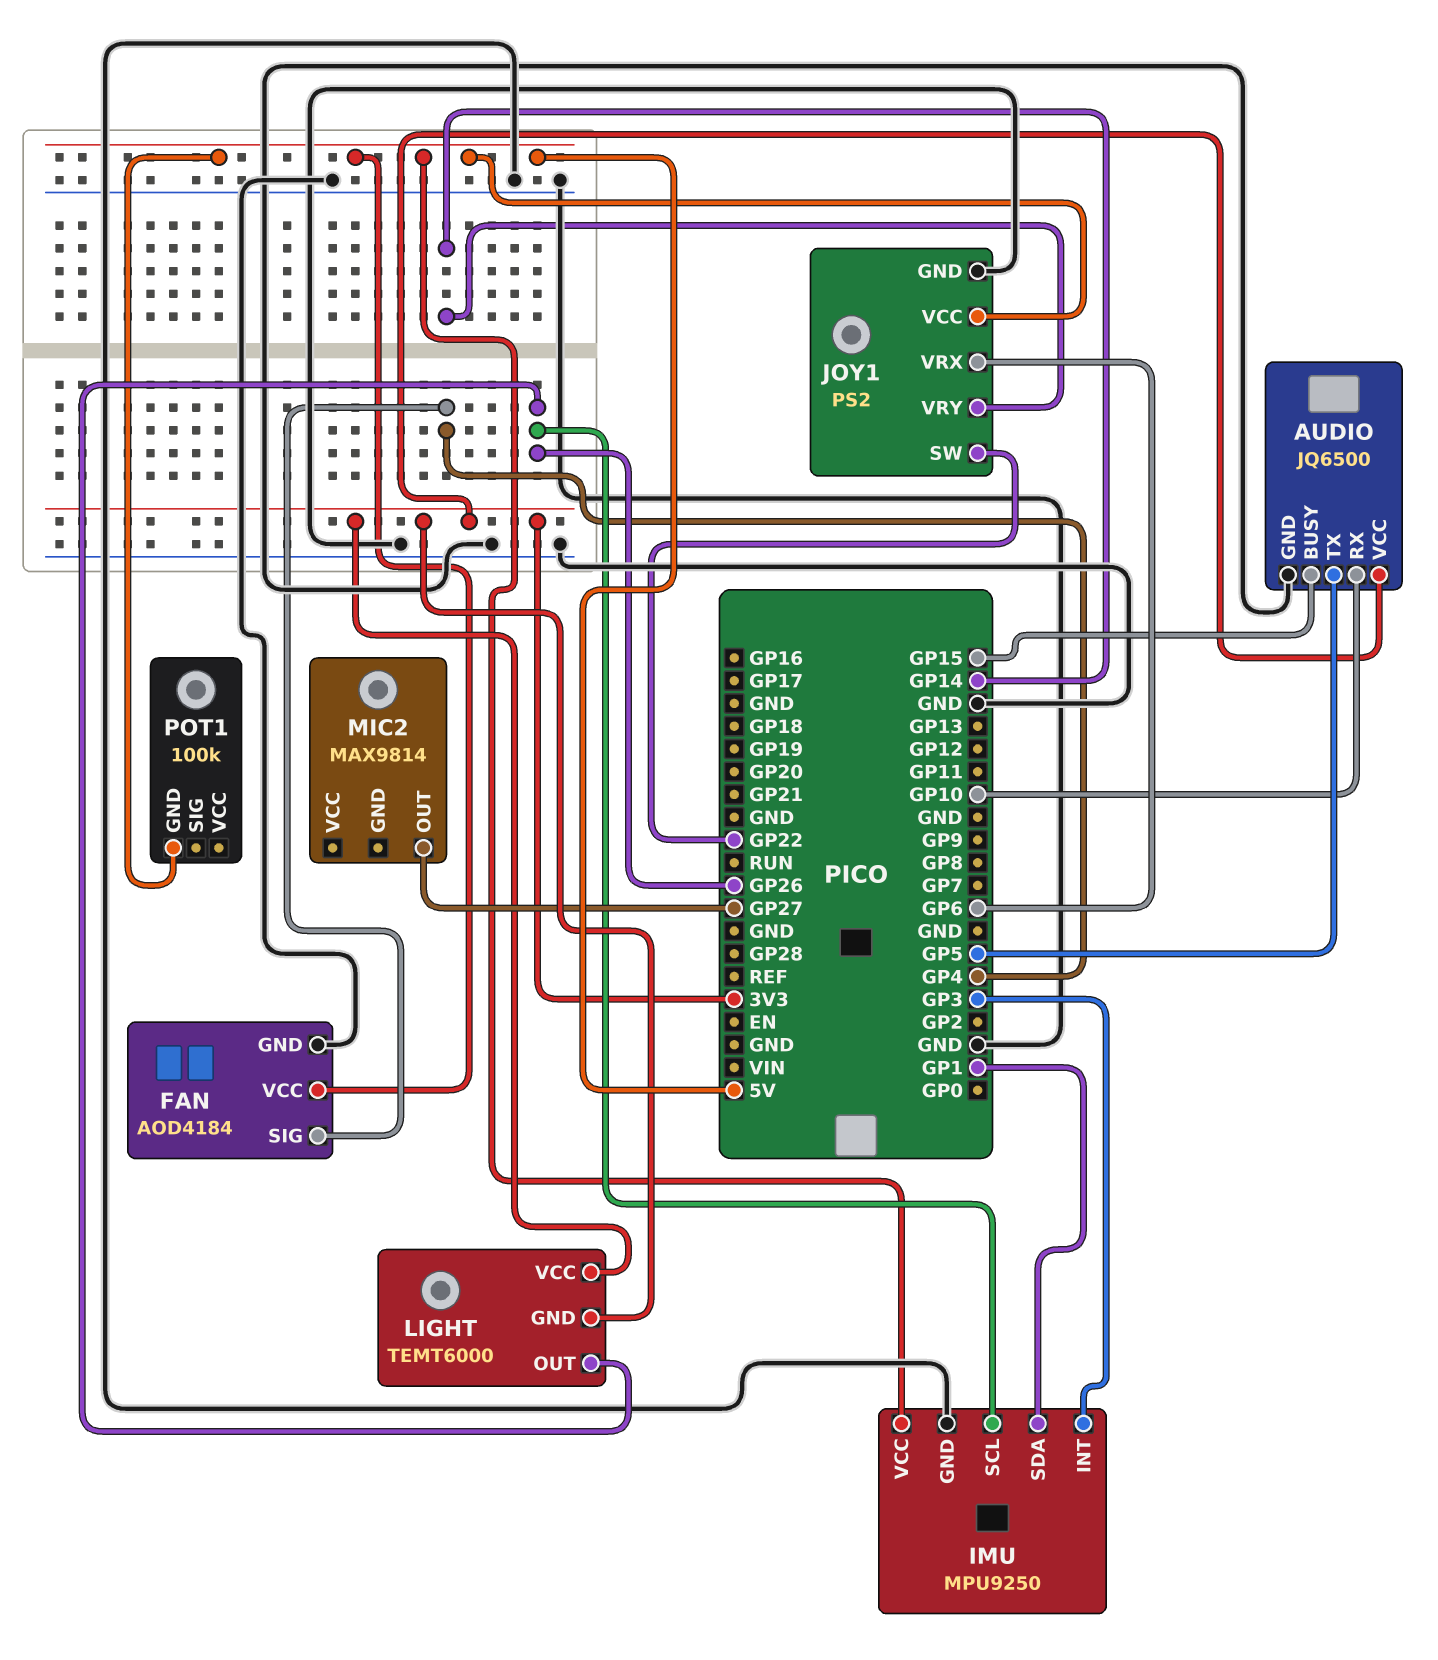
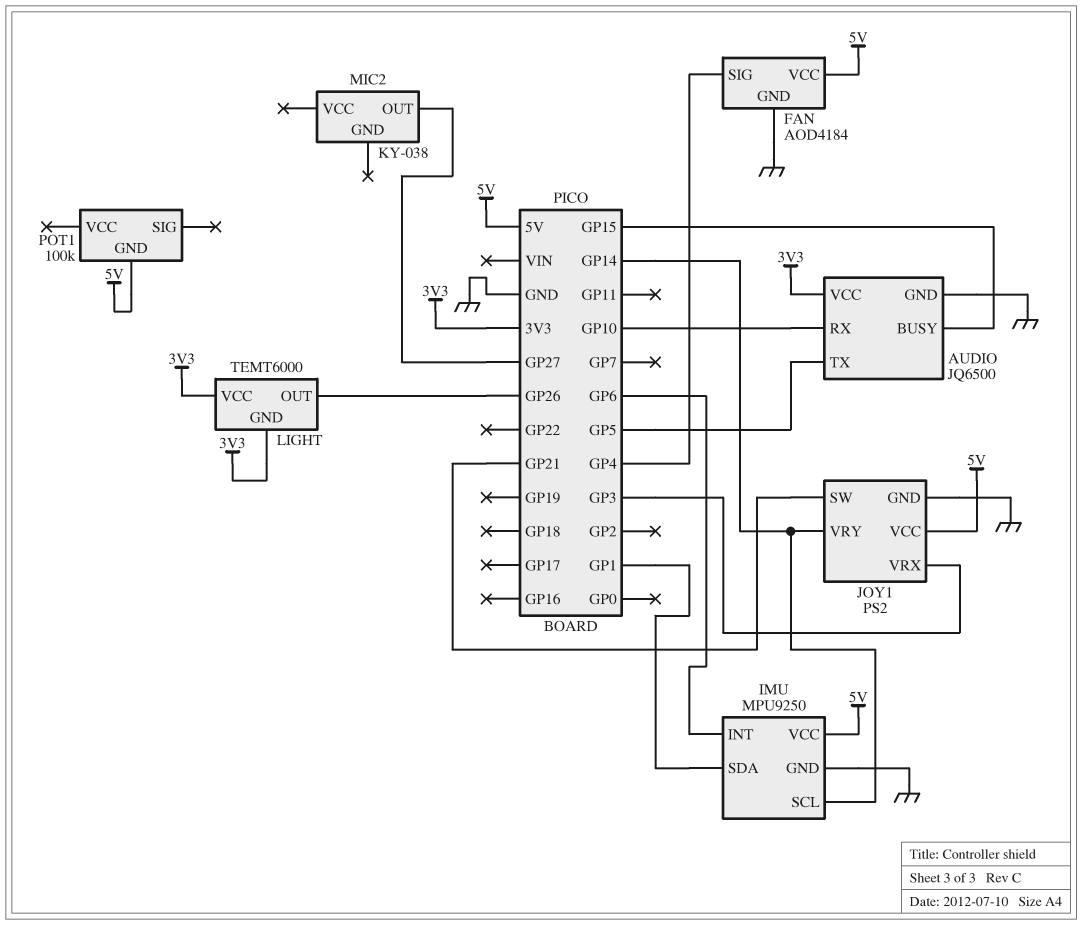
IMU pin INT: GP3 -> GP6
IMU pin SCL: GP26 -> GP14
JOY1 pin SW: GP22 -> GP21
JOY1 pin VRX: GP6 -> GP3
MIC2: MAX9814 -> KY-038

